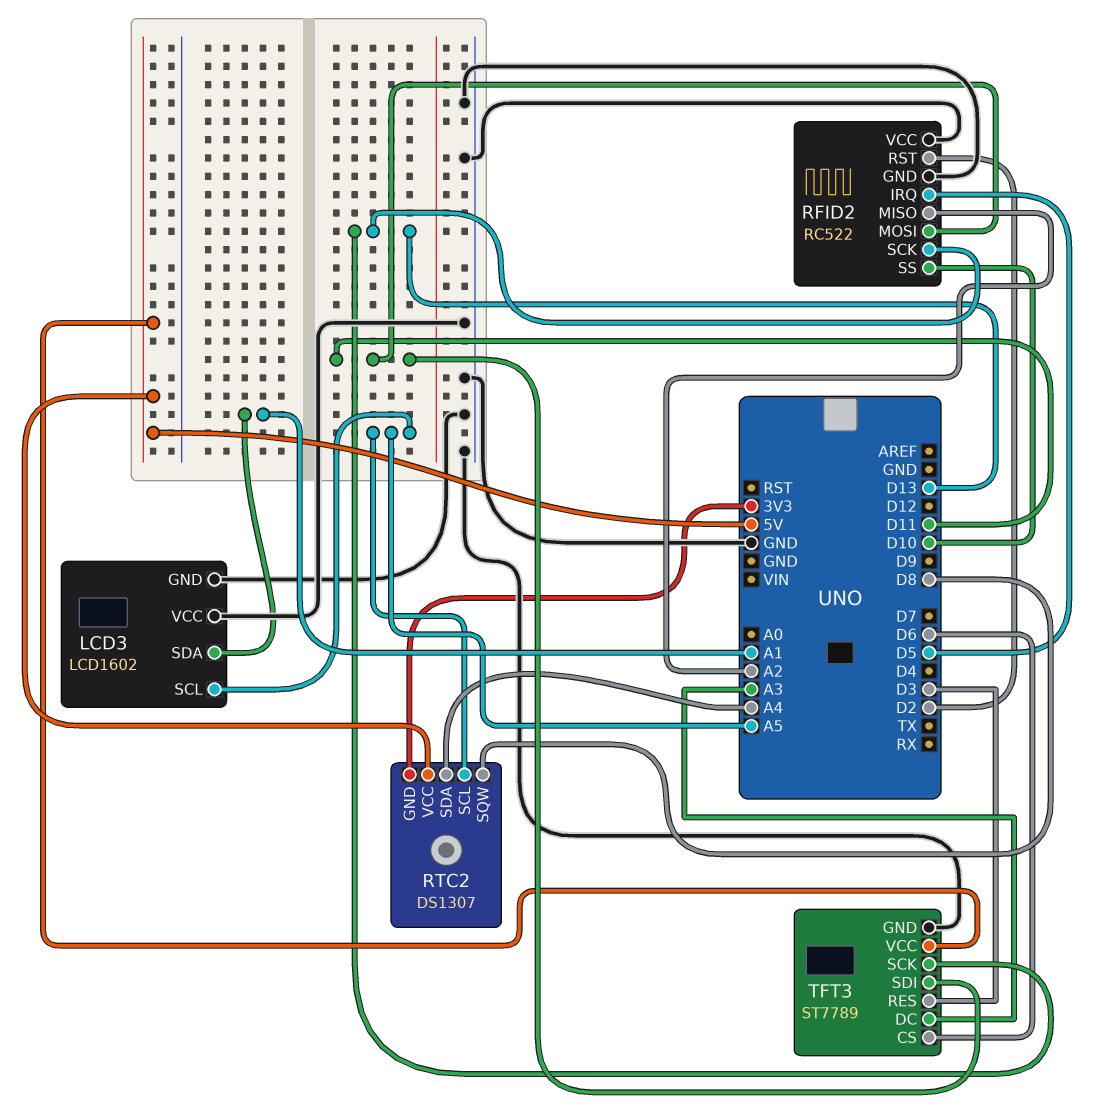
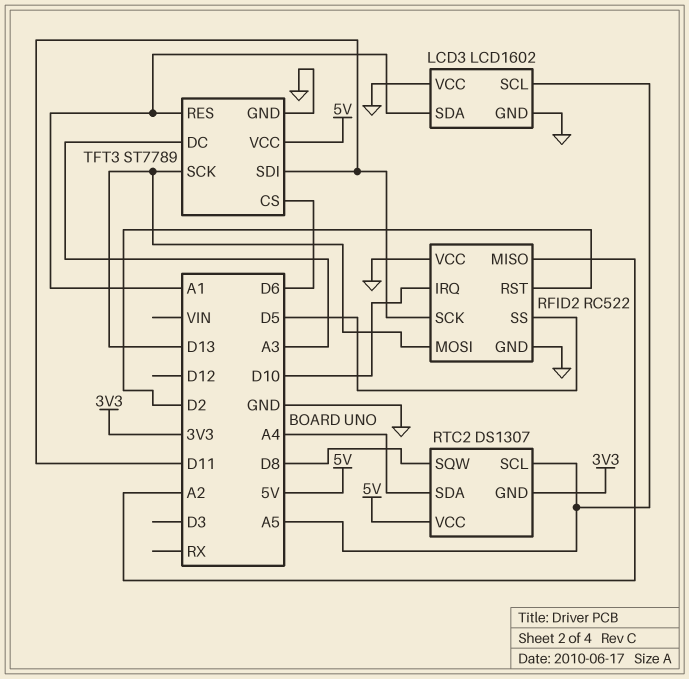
RFID2 pin IRQ: D5 -> D10
RFID2 pin MOSI: D11 -> D13
RFID2 pin SCK: D13 -> D11
RFID2 pin SS: D10 -> D5
TFT3 pin RES: D3 -> A1

